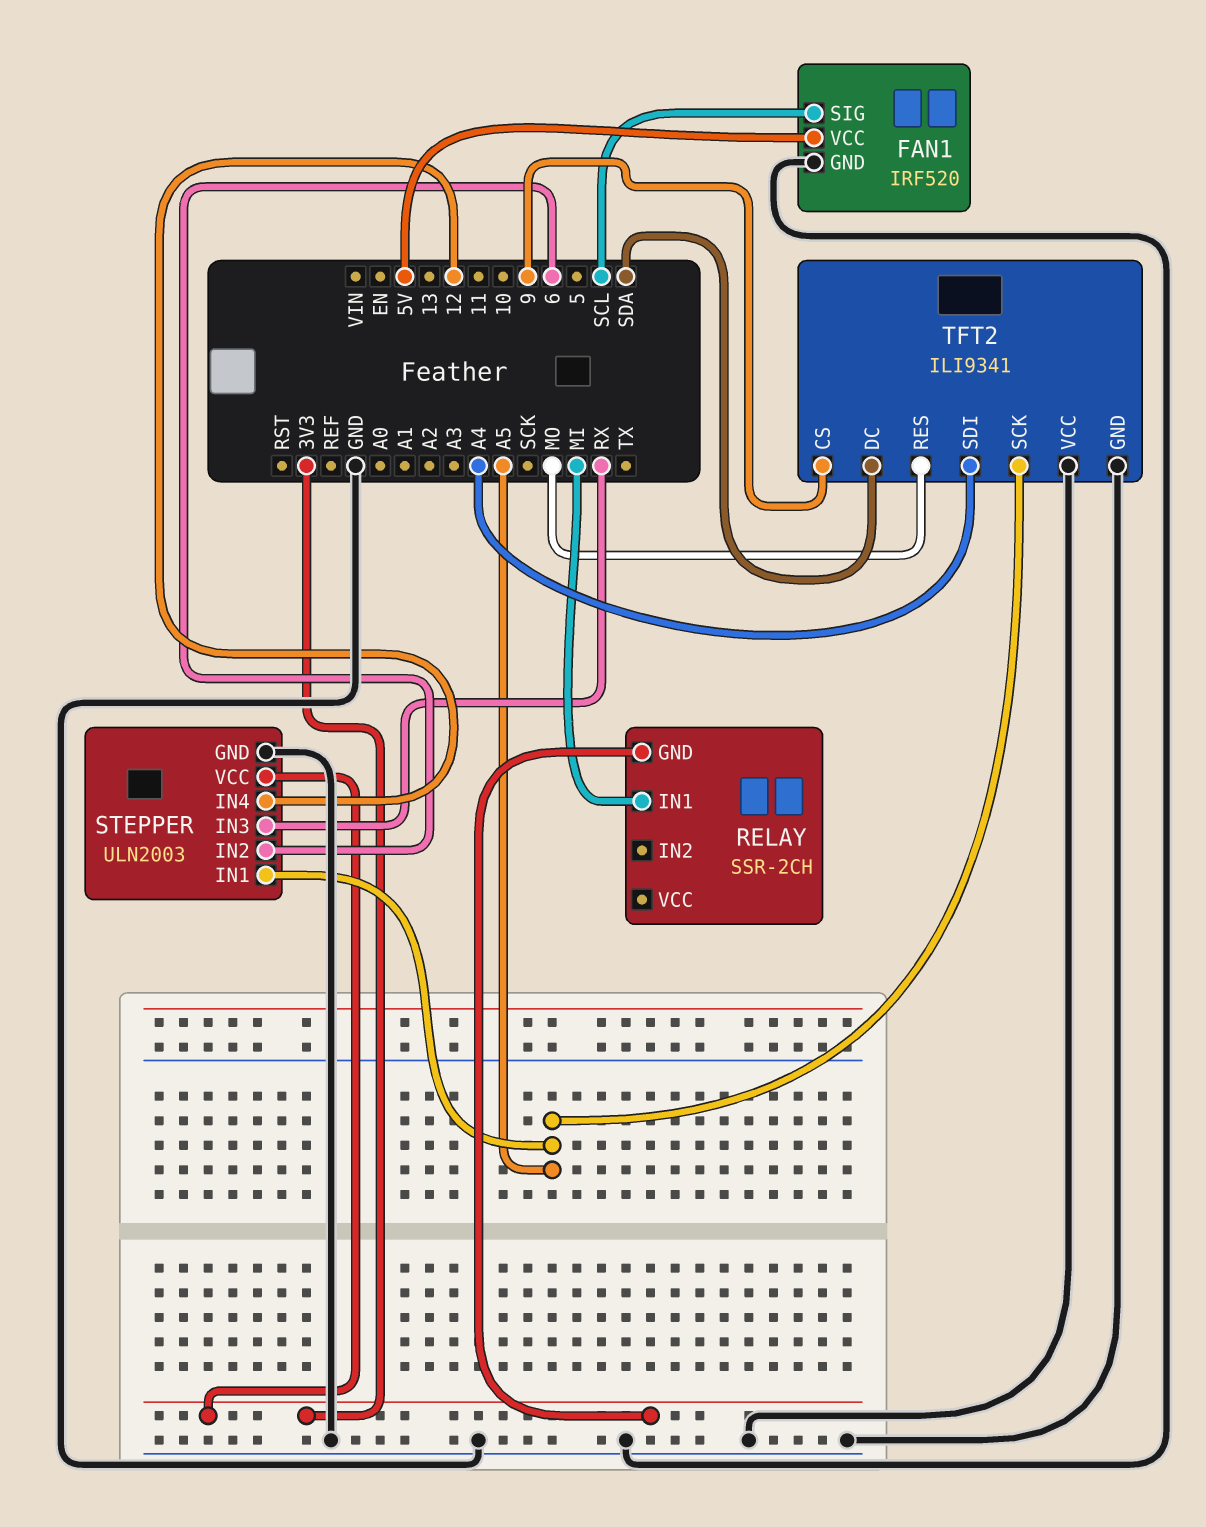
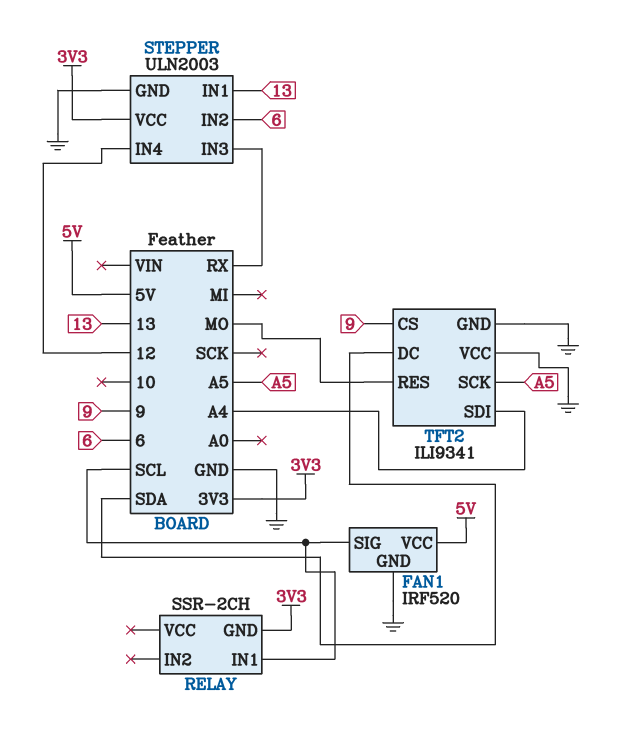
RELAY pin IN1: MI -> SCL
STEPPER pin IN1: A5 -> 13

